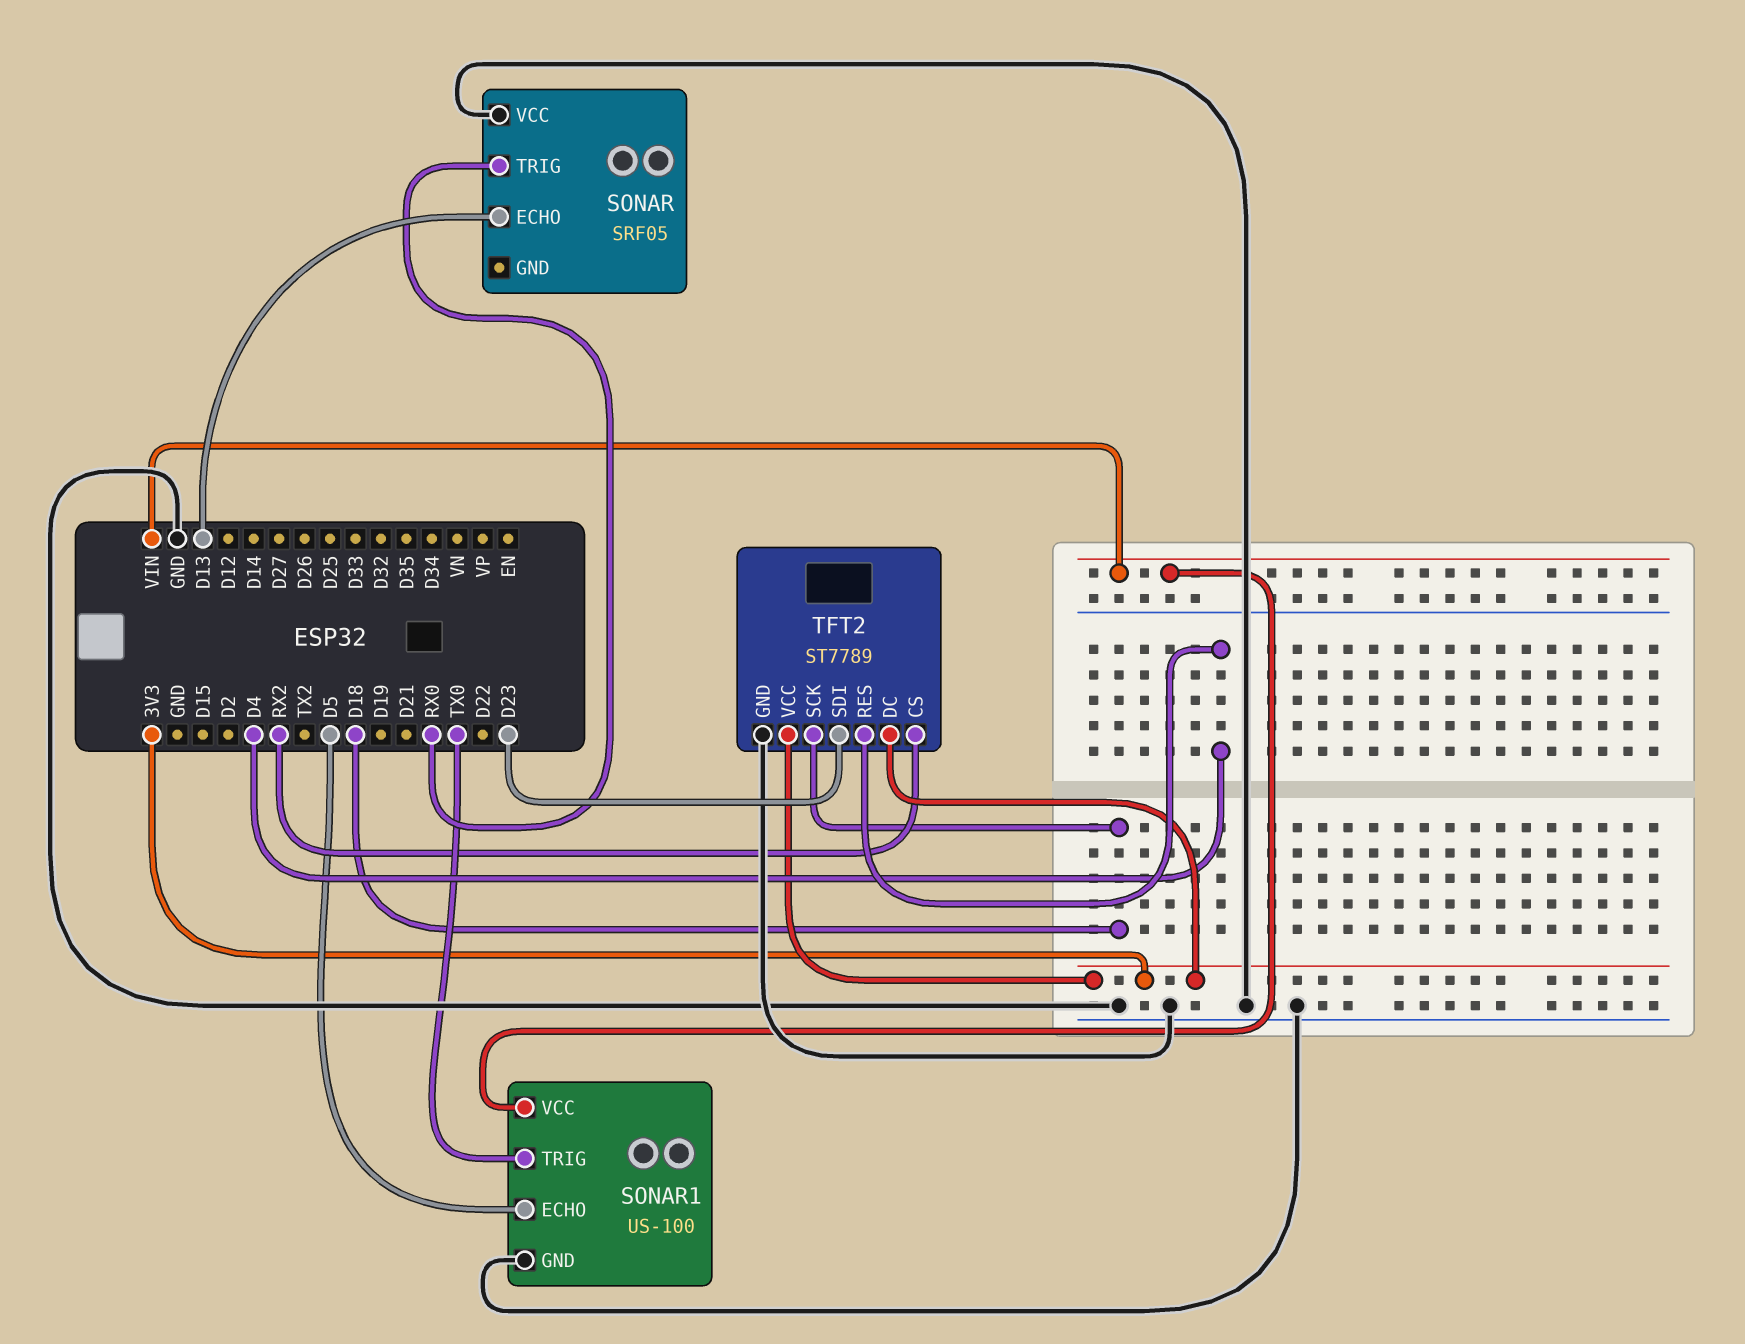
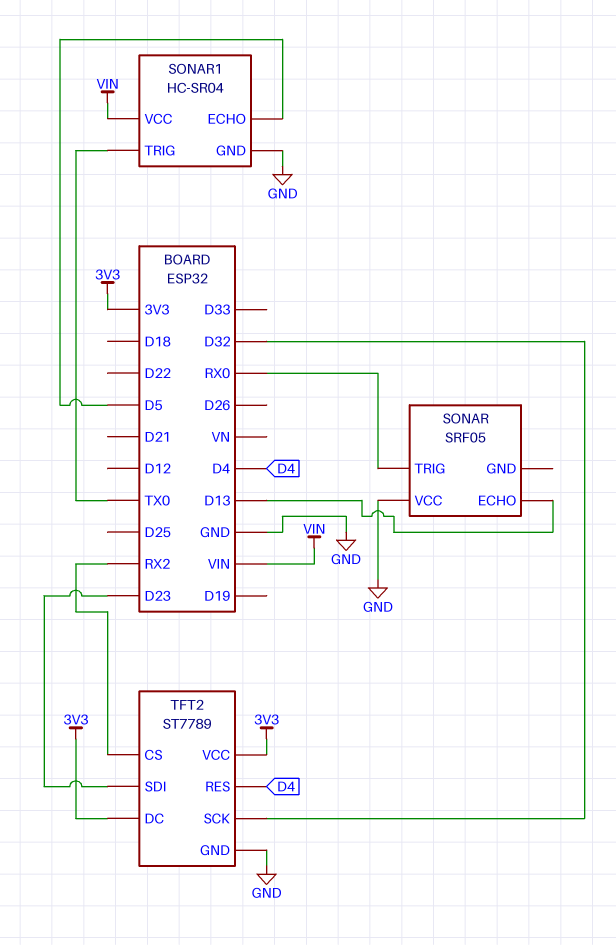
SONAR1: US-100 -> HC-SR04
TFT2 pin SCK: D18 -> D32

